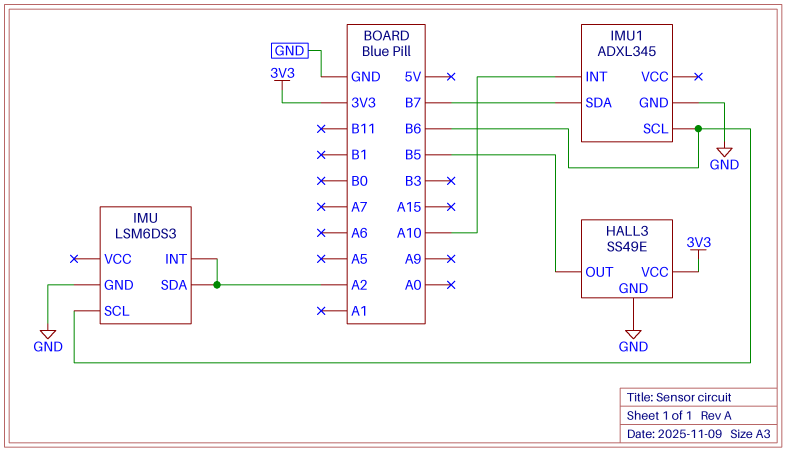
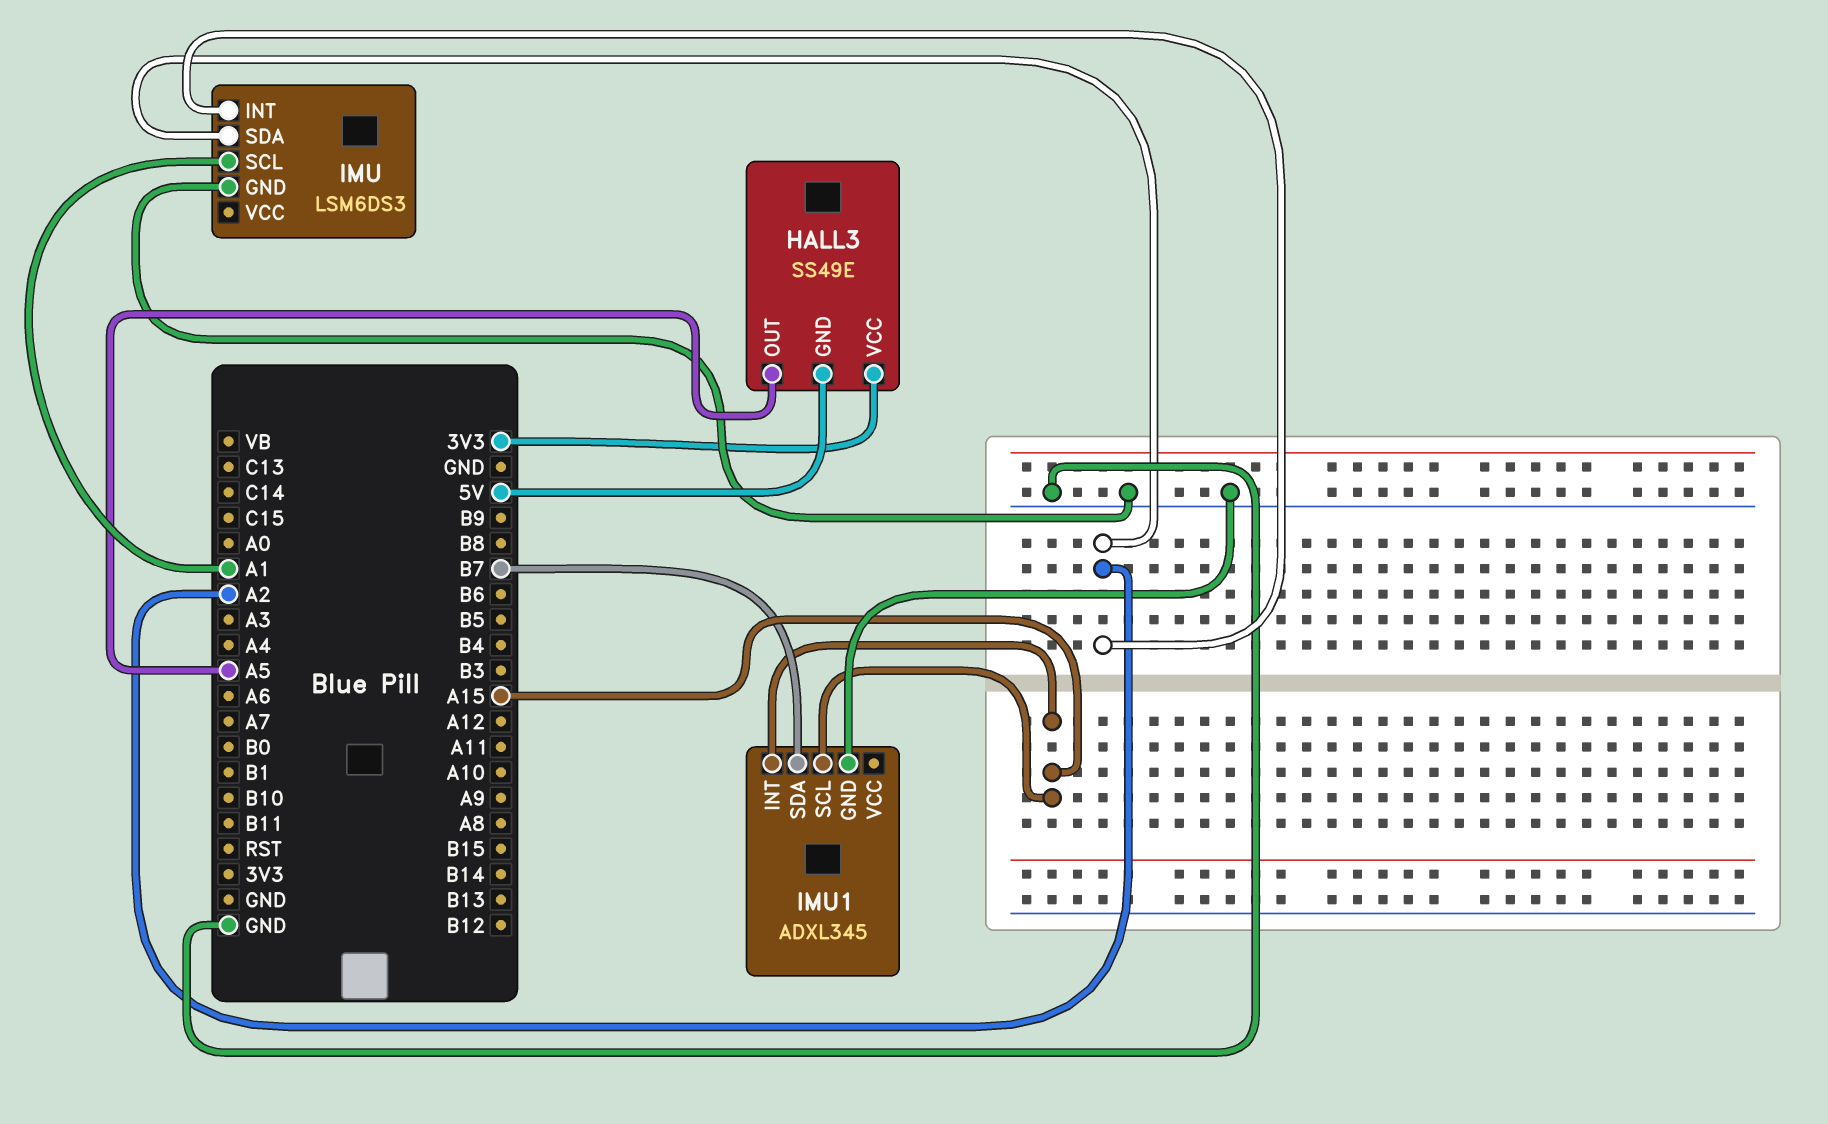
HALL3 pin GND: GND -> 5V
HALL3 pin OUT: B5 -> A5
IMU pin SCL: B6 -> A1
IMU1 pin INT: A10 -> A15
IMU1 pin SCL: B6 -> A15

